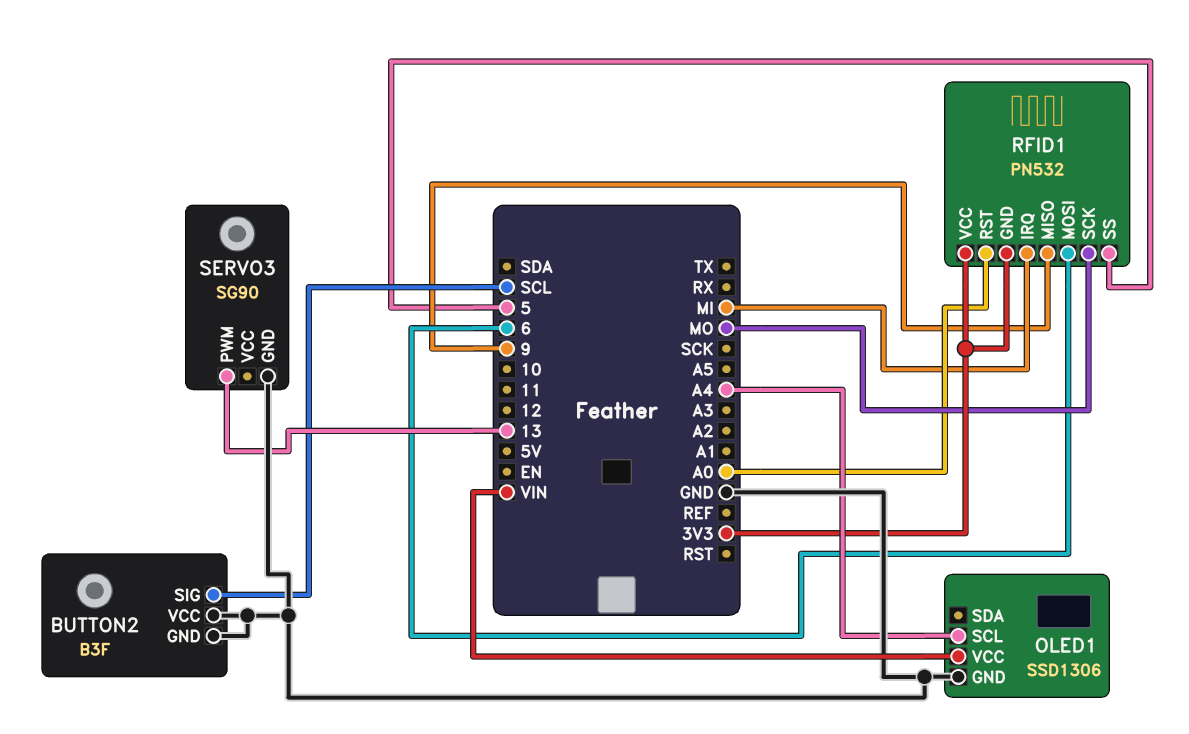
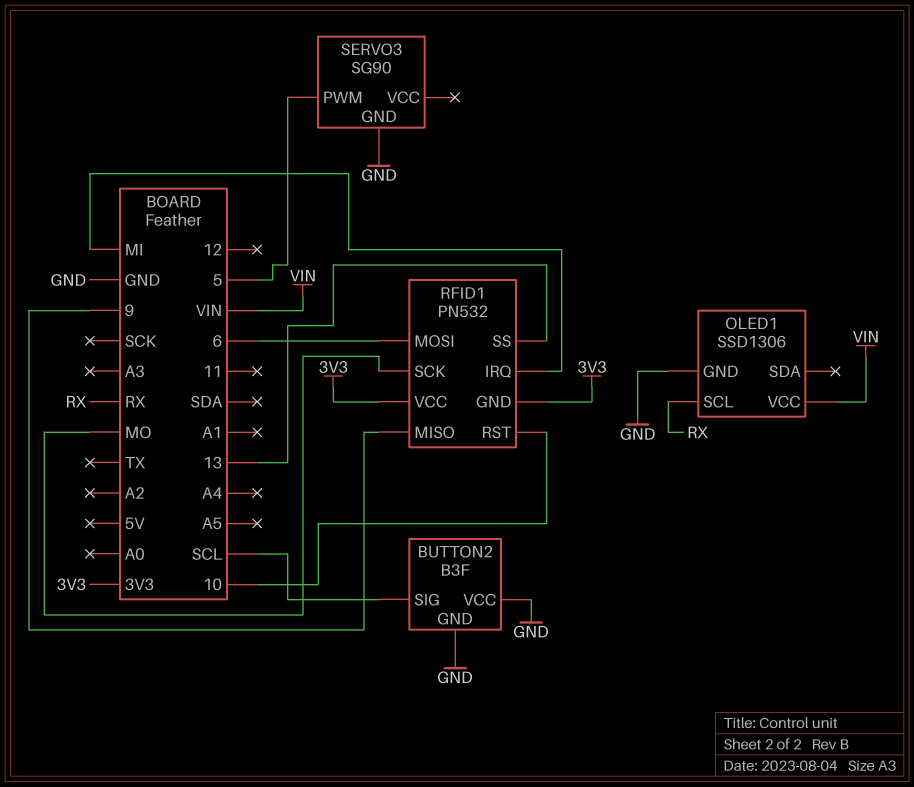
OLED1 pin SCL: A4 -> RX
RFID1 pin RST: A0 -> 10
RFID1 pin SS: 5 -> 13
SERVO3 pin PWM: 13 -> 5

